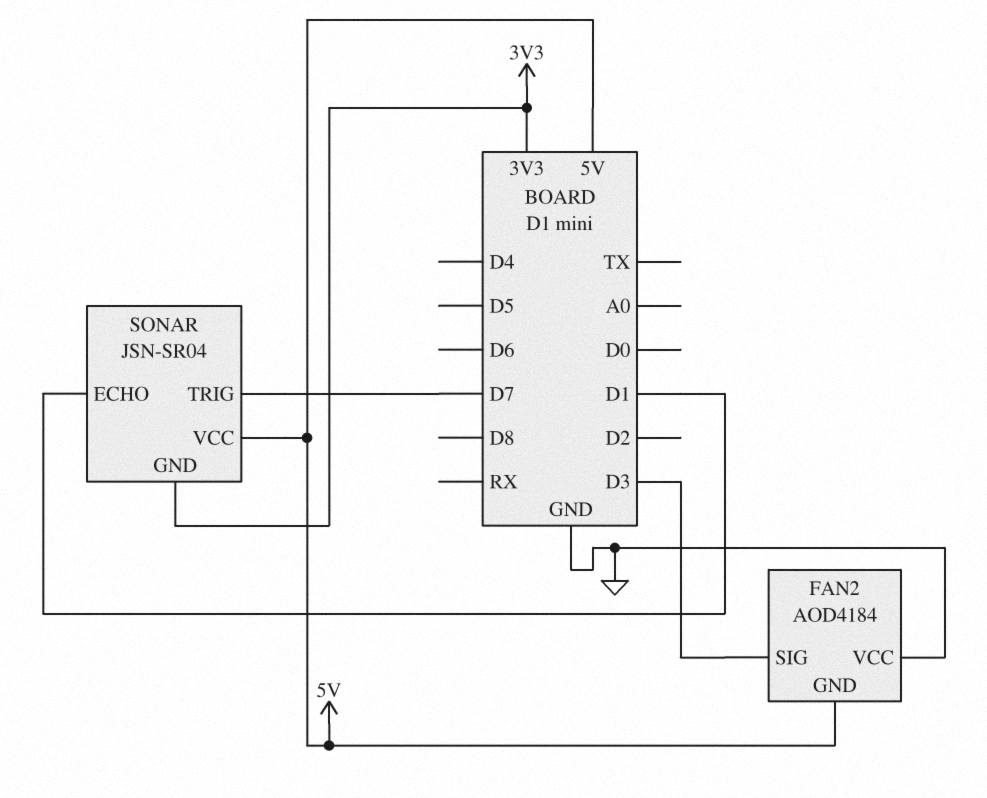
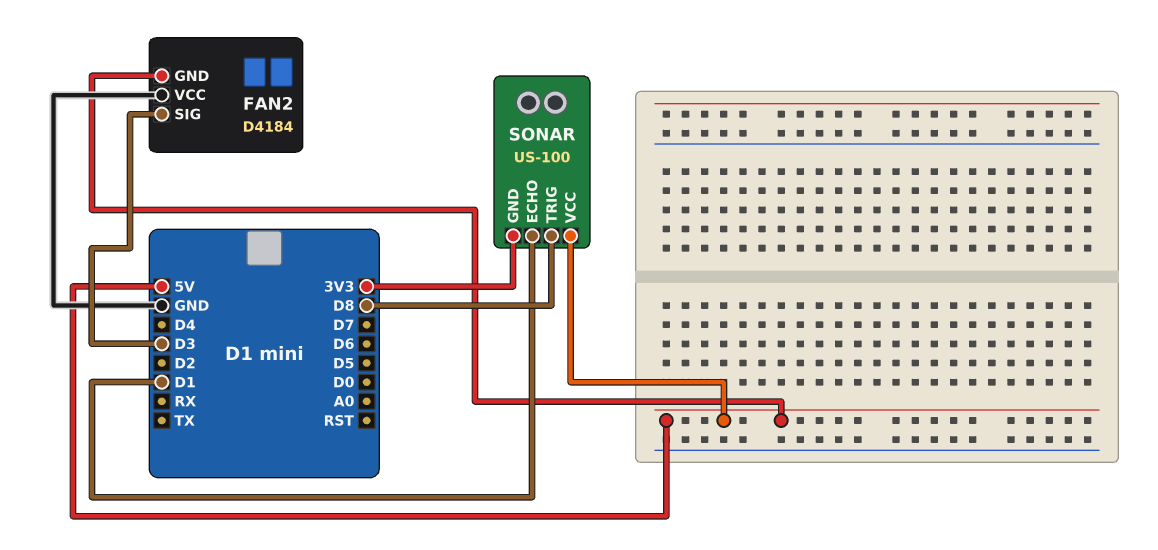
FAN2: AOD4184 -> D4184
SONAR: JSN-SR04 -> US-100
SONAR pin TRIG: D7 -> D8

